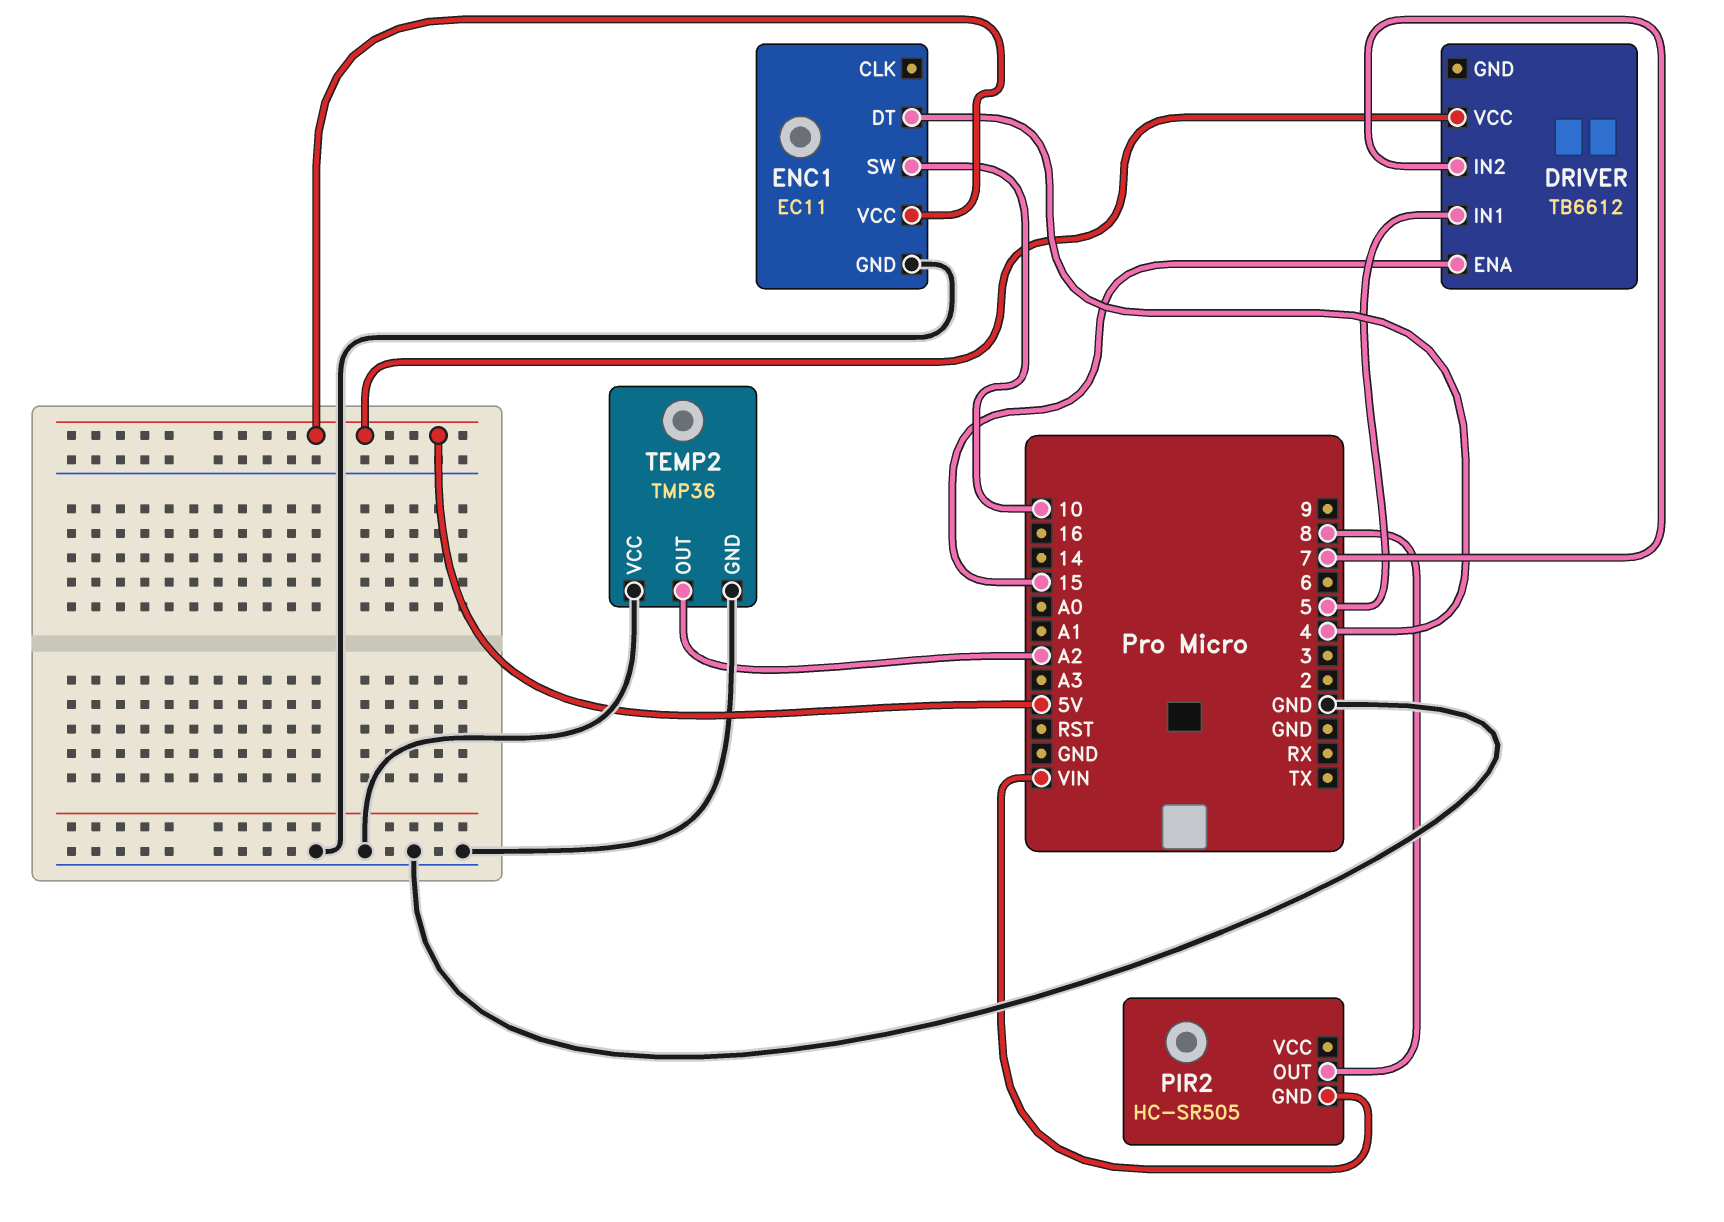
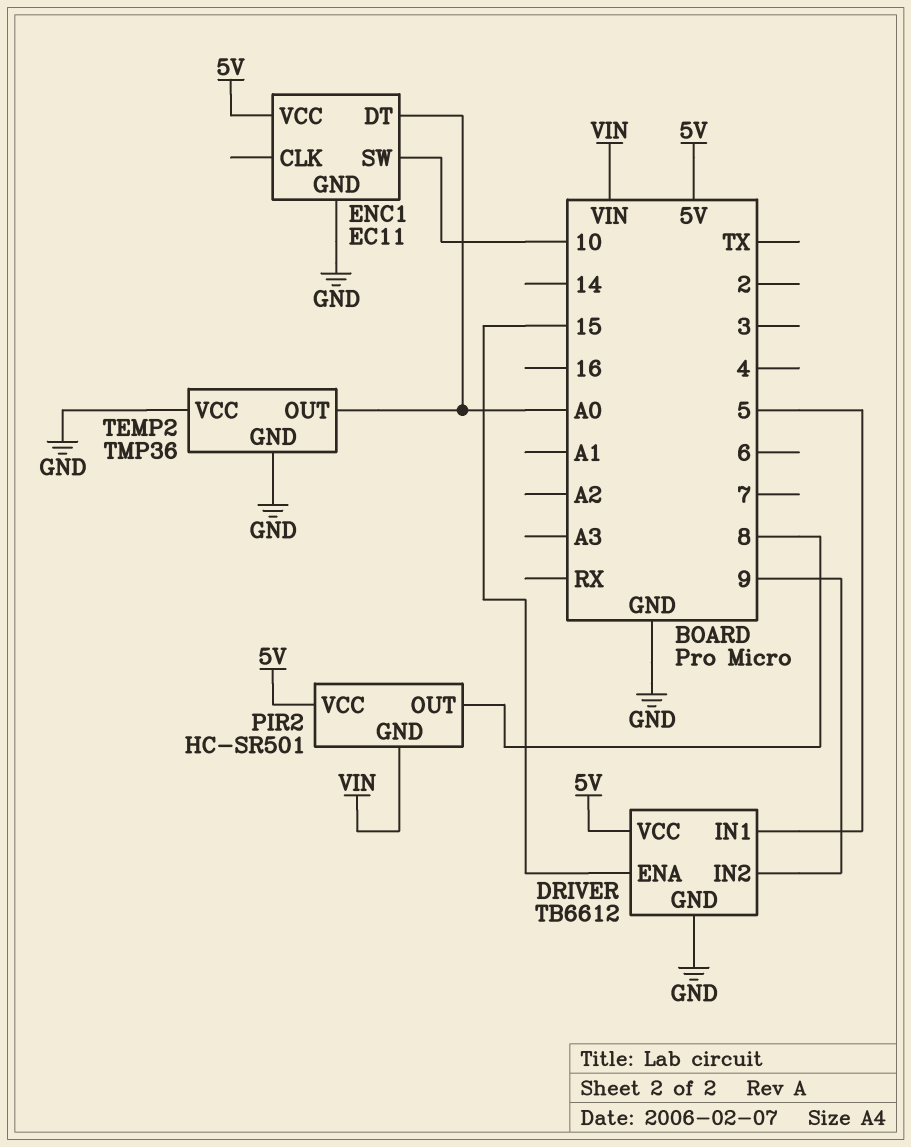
DRIVER pin GND: none -> GND
DRIVER pin IN2: 7 -> 9
ENC1 pin DT: 4 -> A0
PIR2: HC-SR505 -> HC-SR501
PIR2 pin VCC: none -> 5V
TEMP2 pin OUT: A2 -> A0

